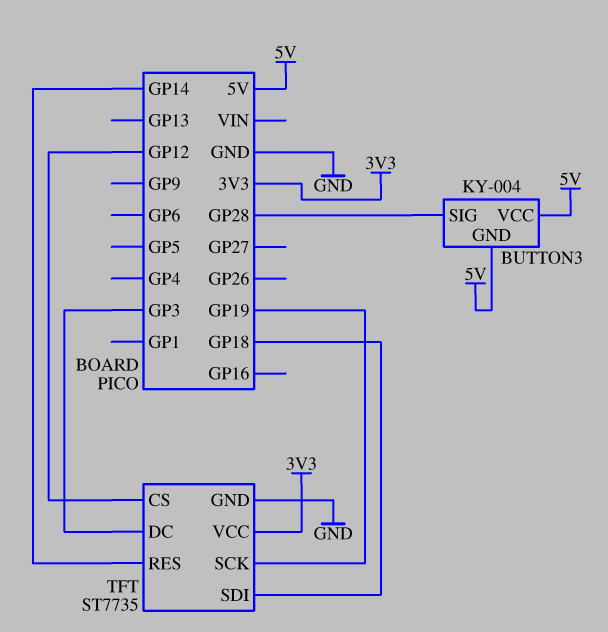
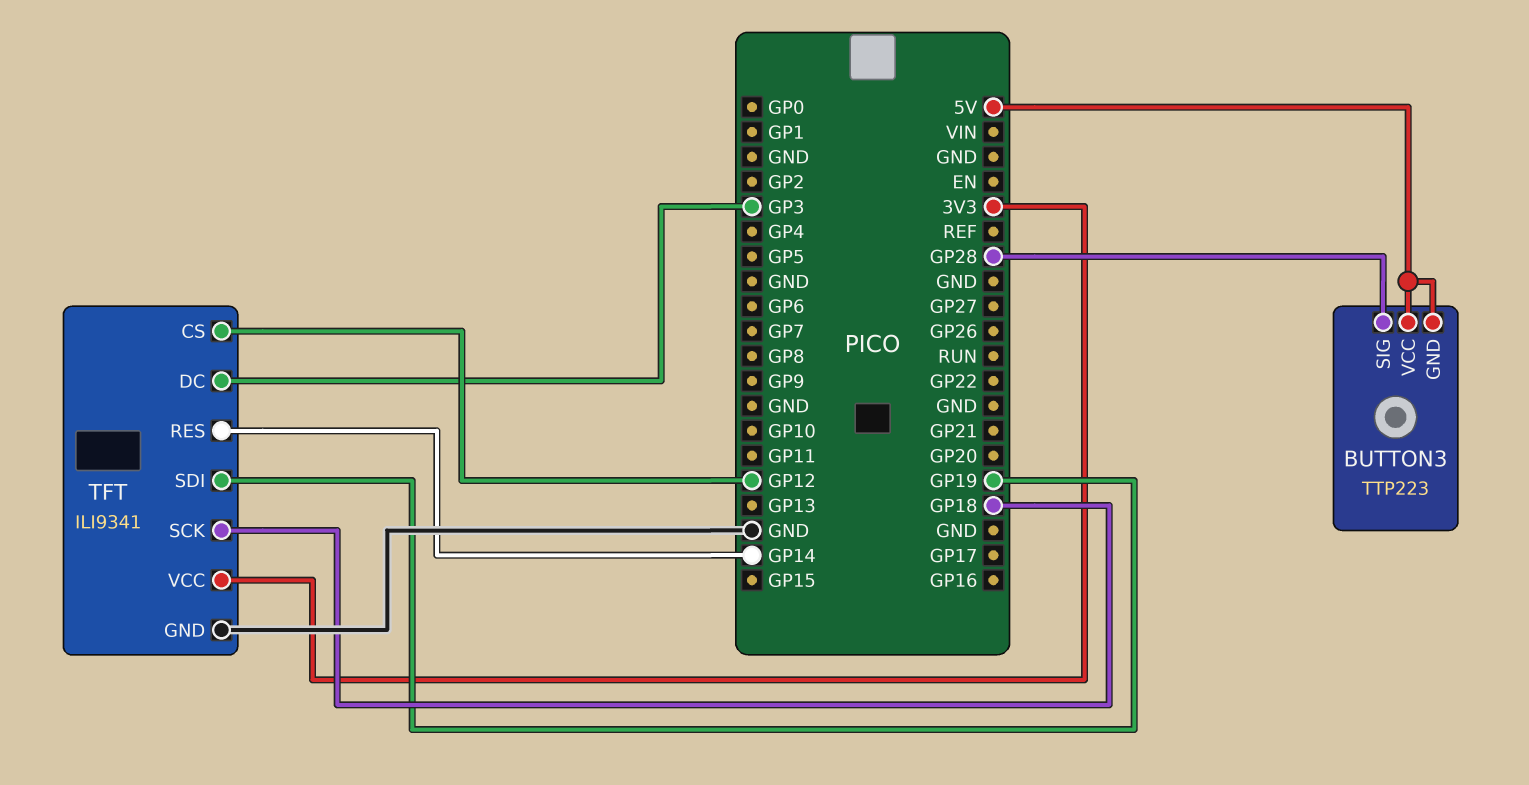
BUTTON3: KY-004 -> TTP223
TFT: ST7735 -> ILI9341
TFT pin SCK: GP19 -> GP18
TFT pin SDI: GP18 -> GP19

